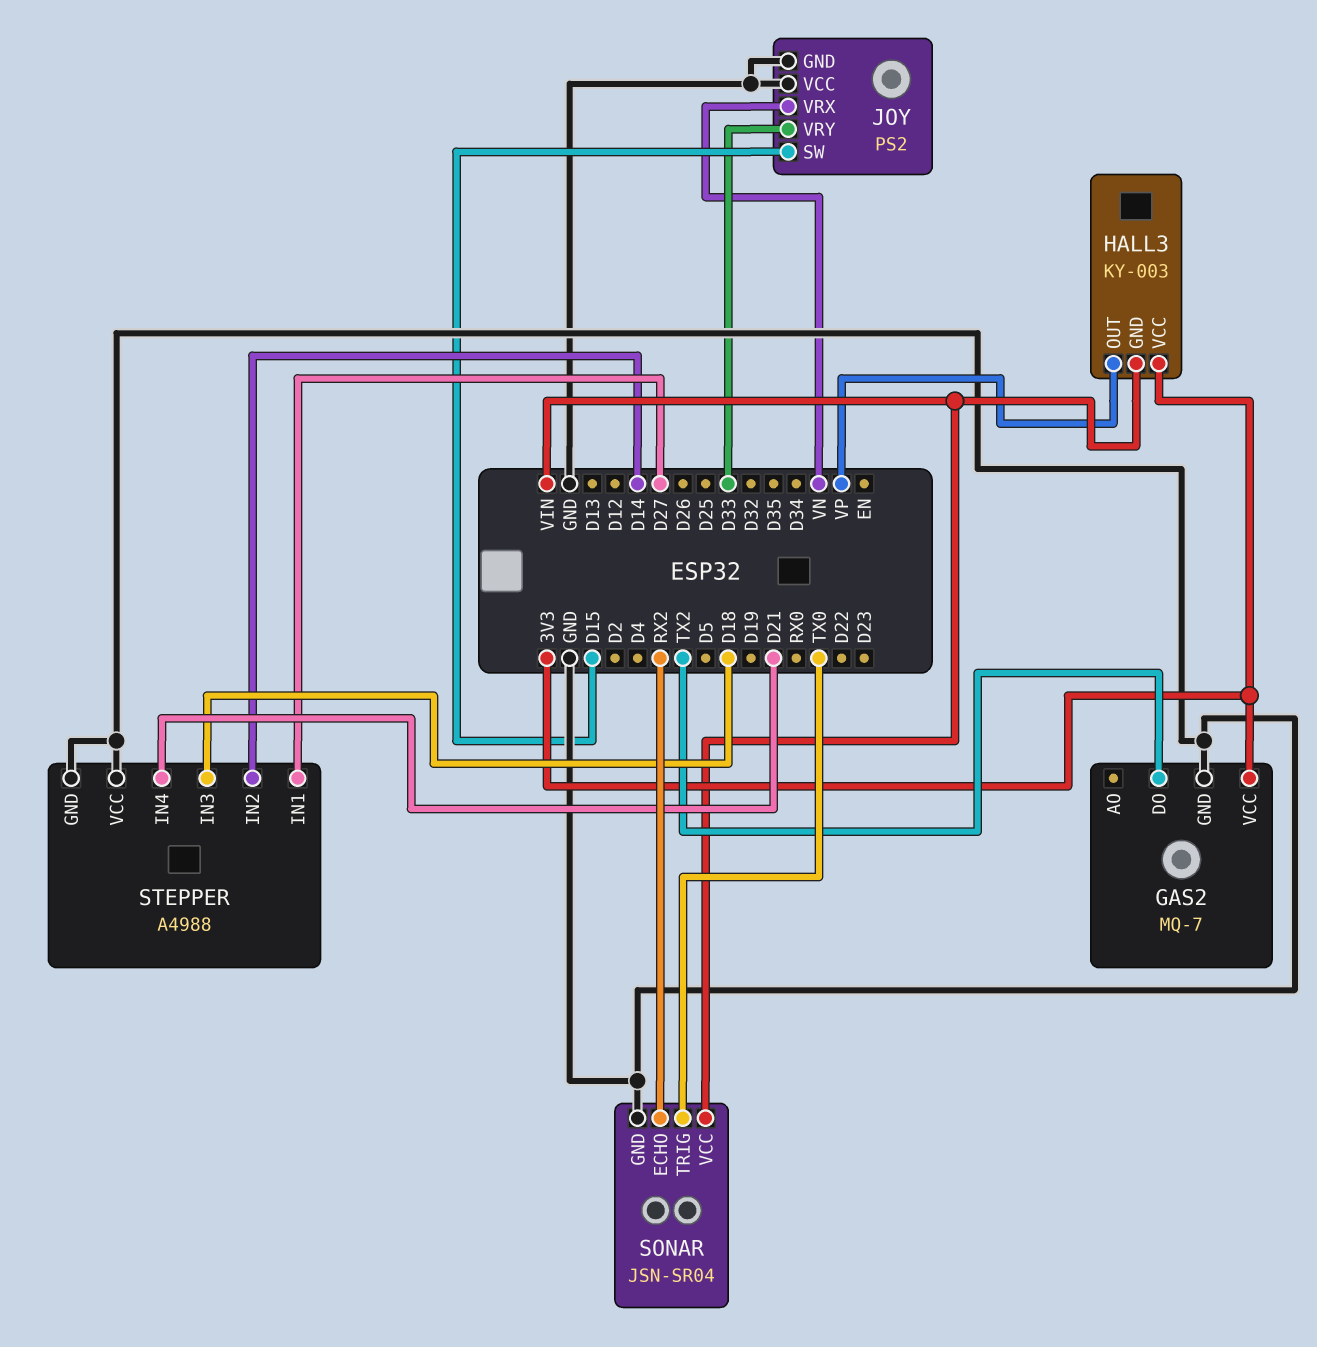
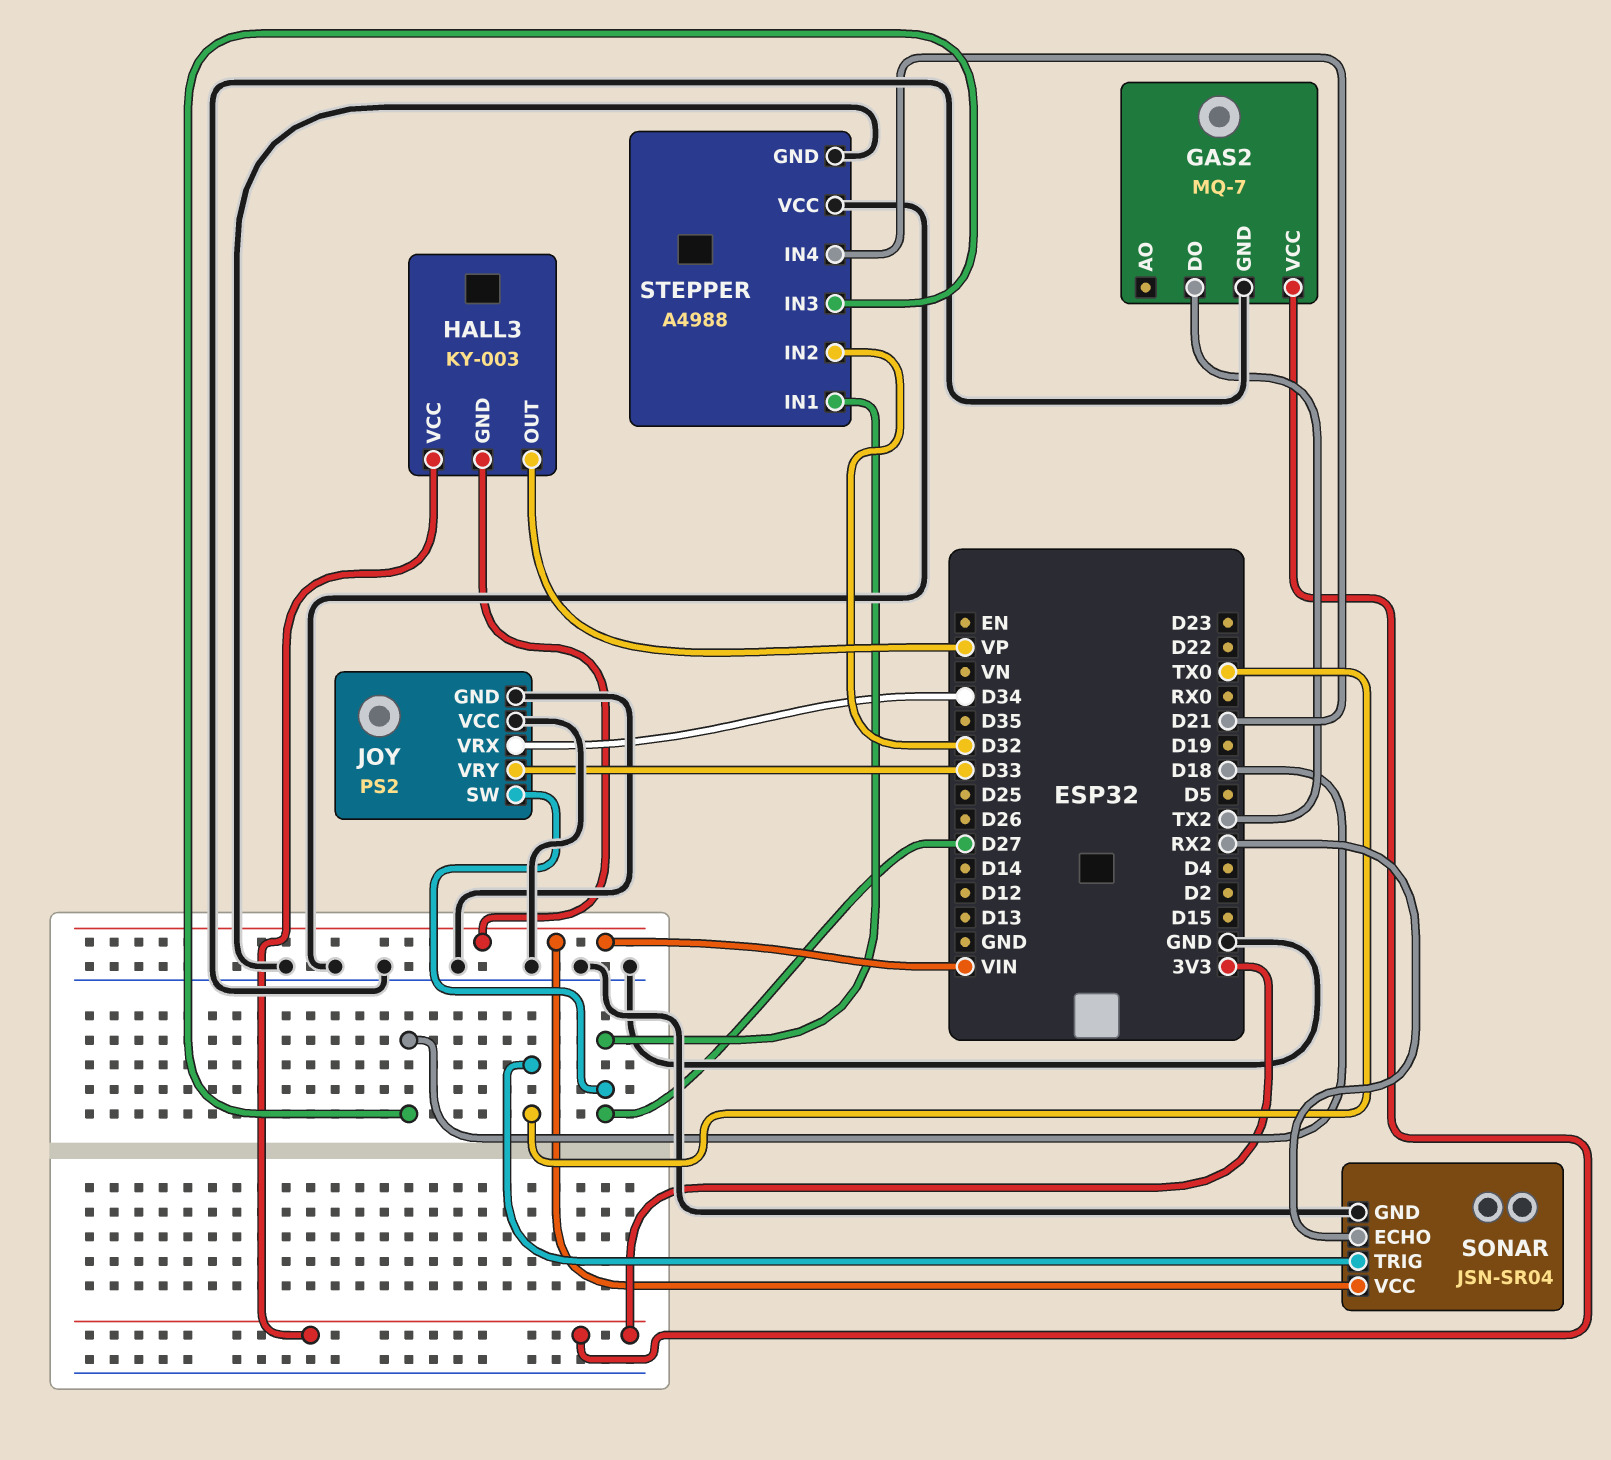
JOY pin SW: D15 -> D27
JOY pin VRX: VN -> D34
STEPPER pin IN2: D14 -> D32

